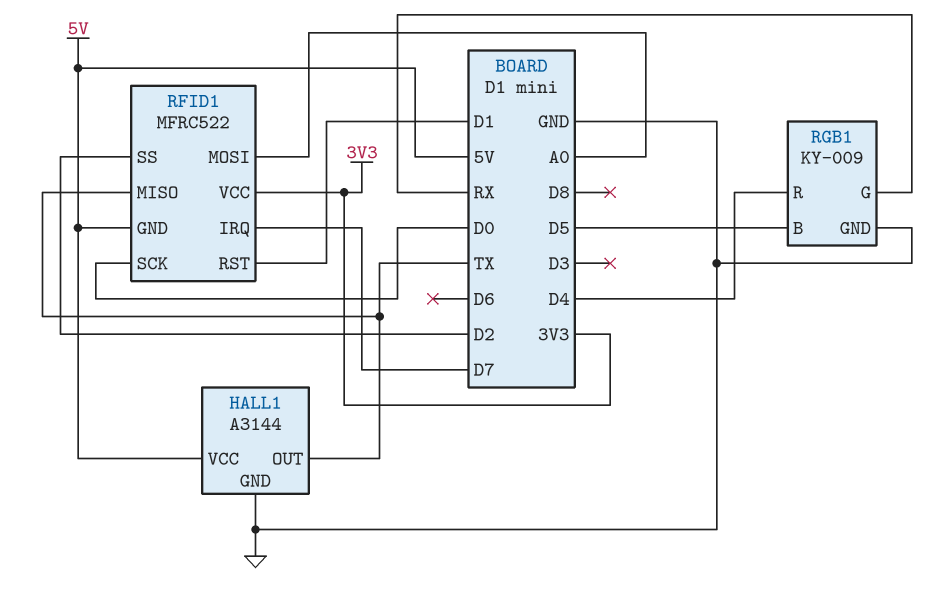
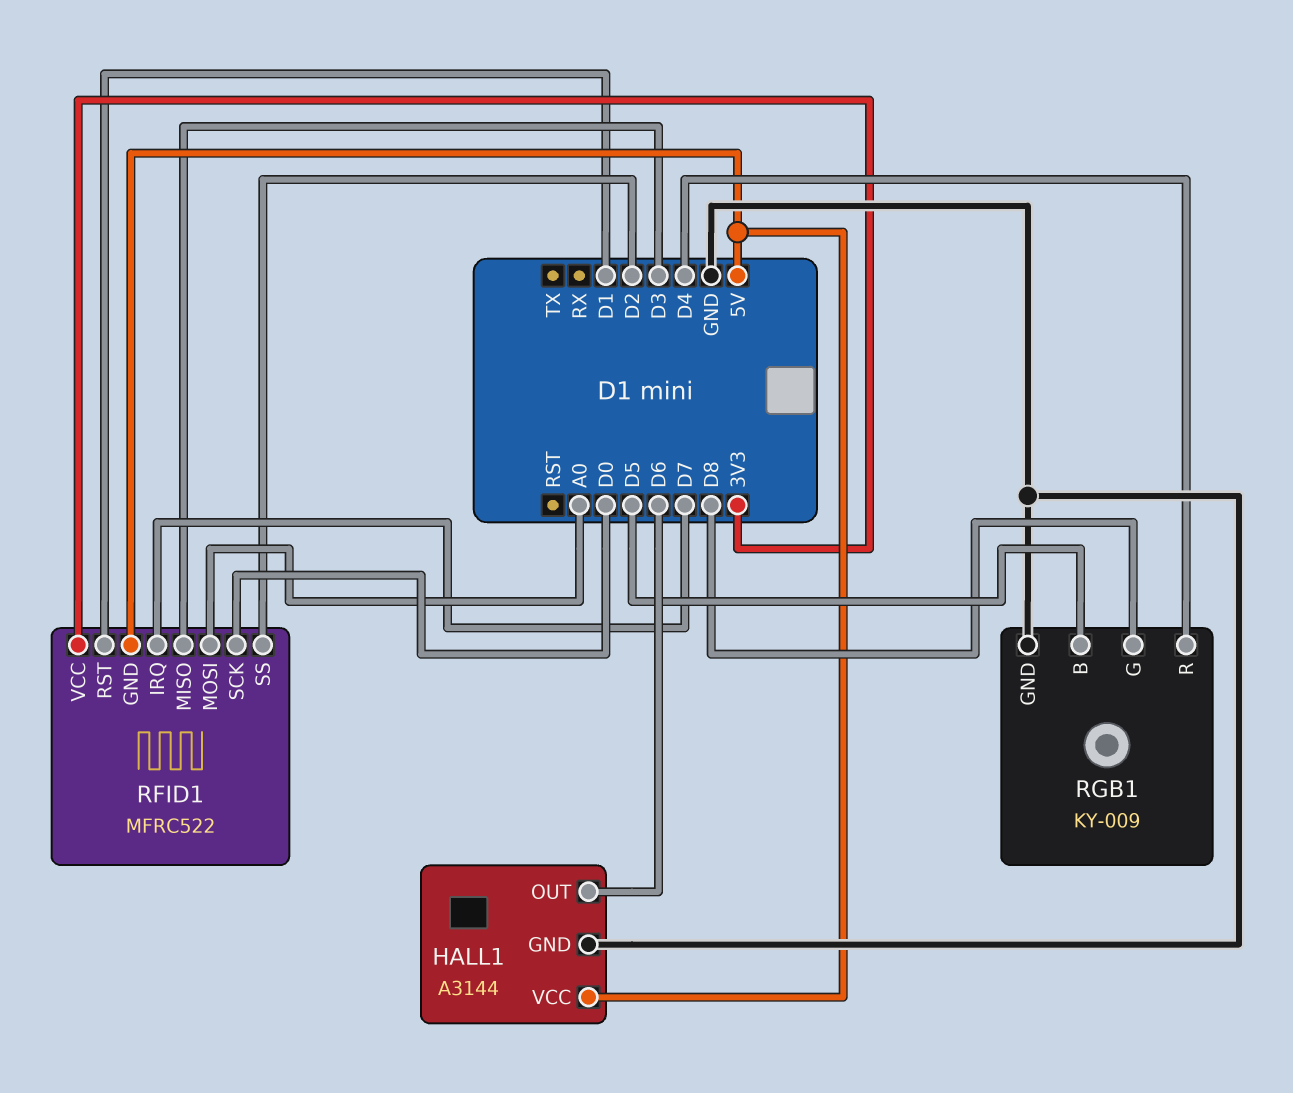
HALL1 pin OUT: TX -> D6
RFID1 pin MISO: TX -> D3
RGB1 pin G: RX -> D8

